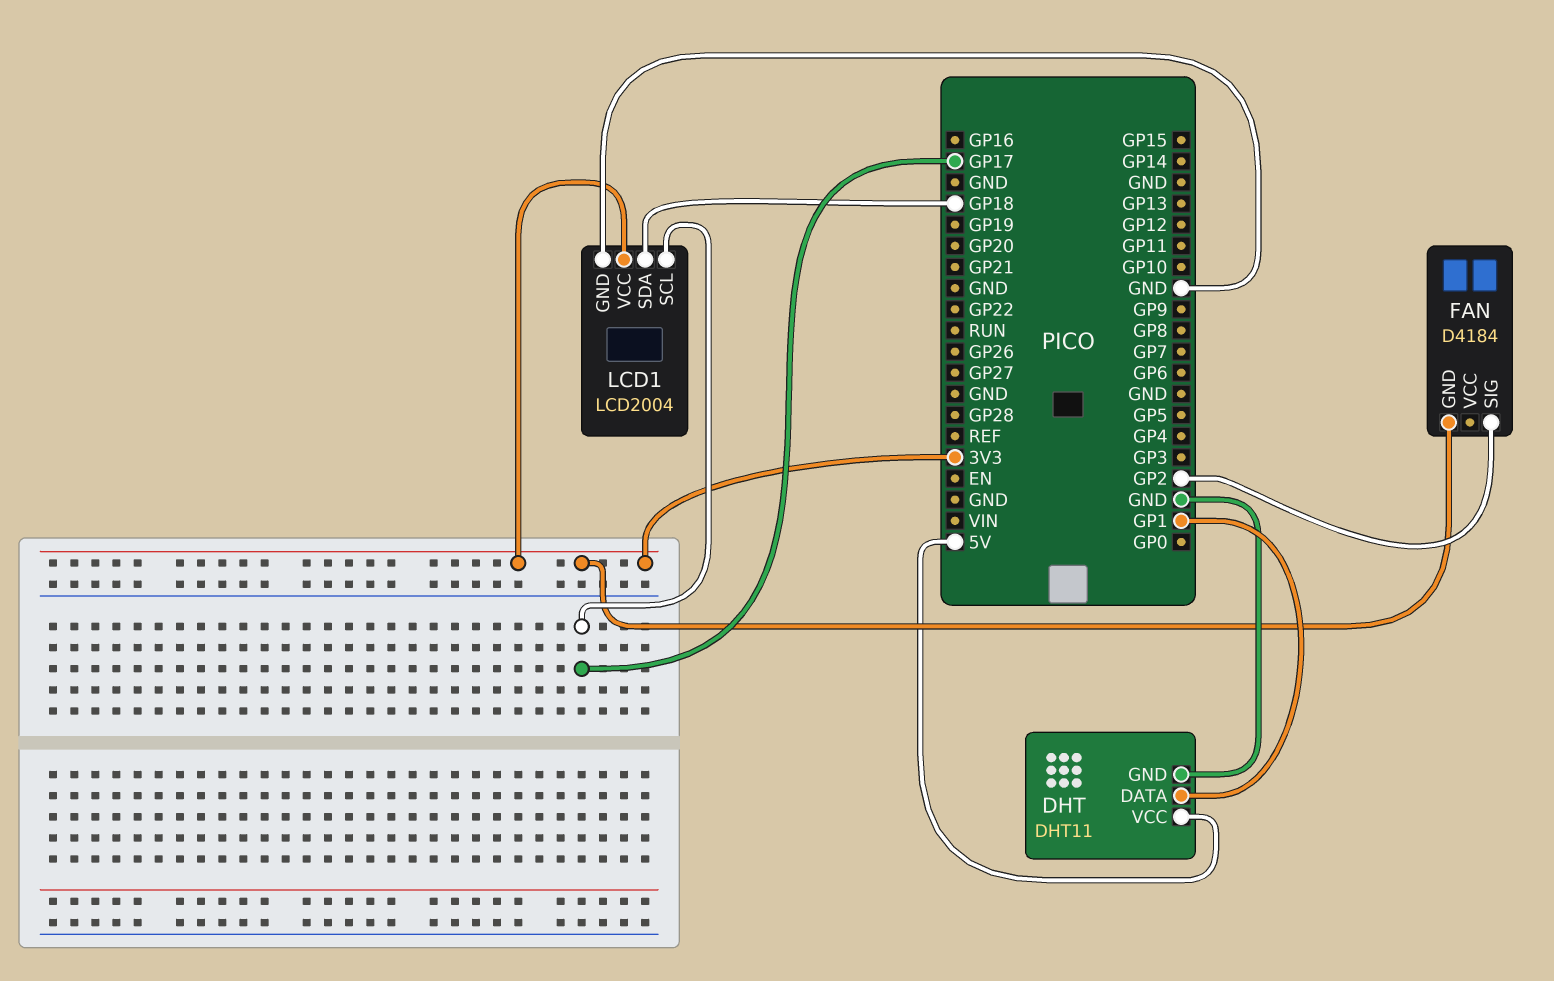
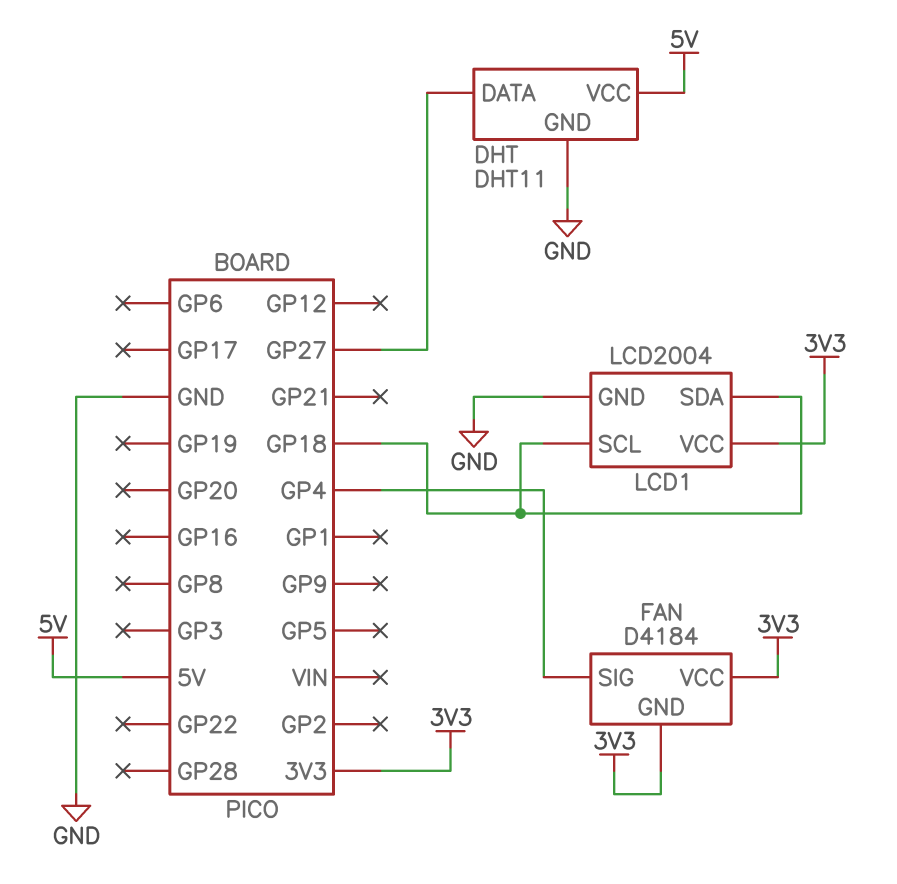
DHT pin DATA: GP1 -> GP27
FAN pin SIG: GP2 -> GP4
FAN pin VCC: none -> 3V3
LCD1 pin SCL: GP17 -> GP18

